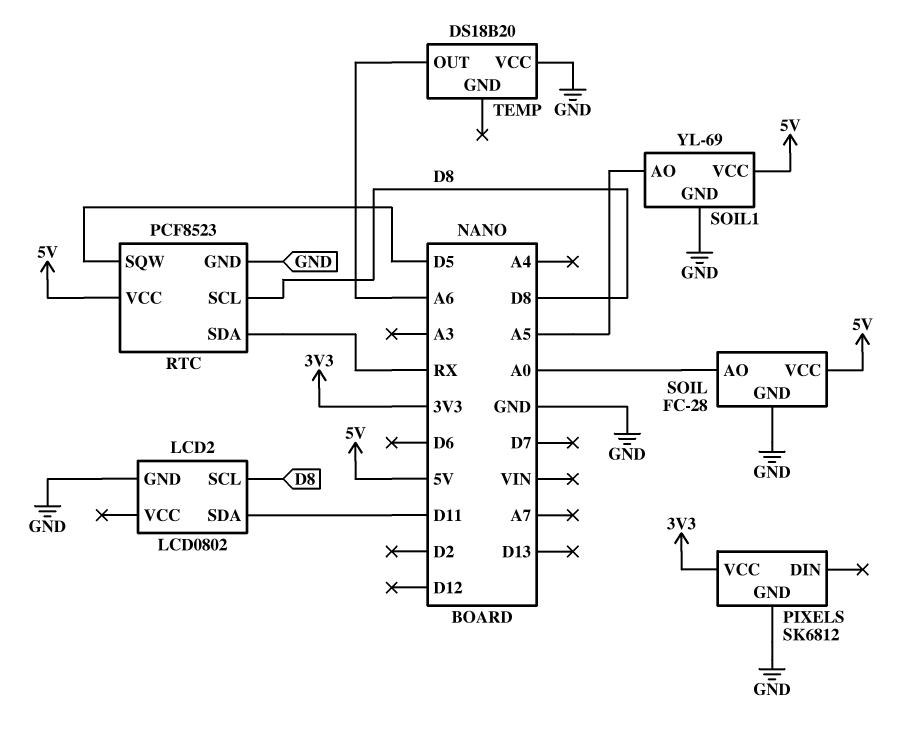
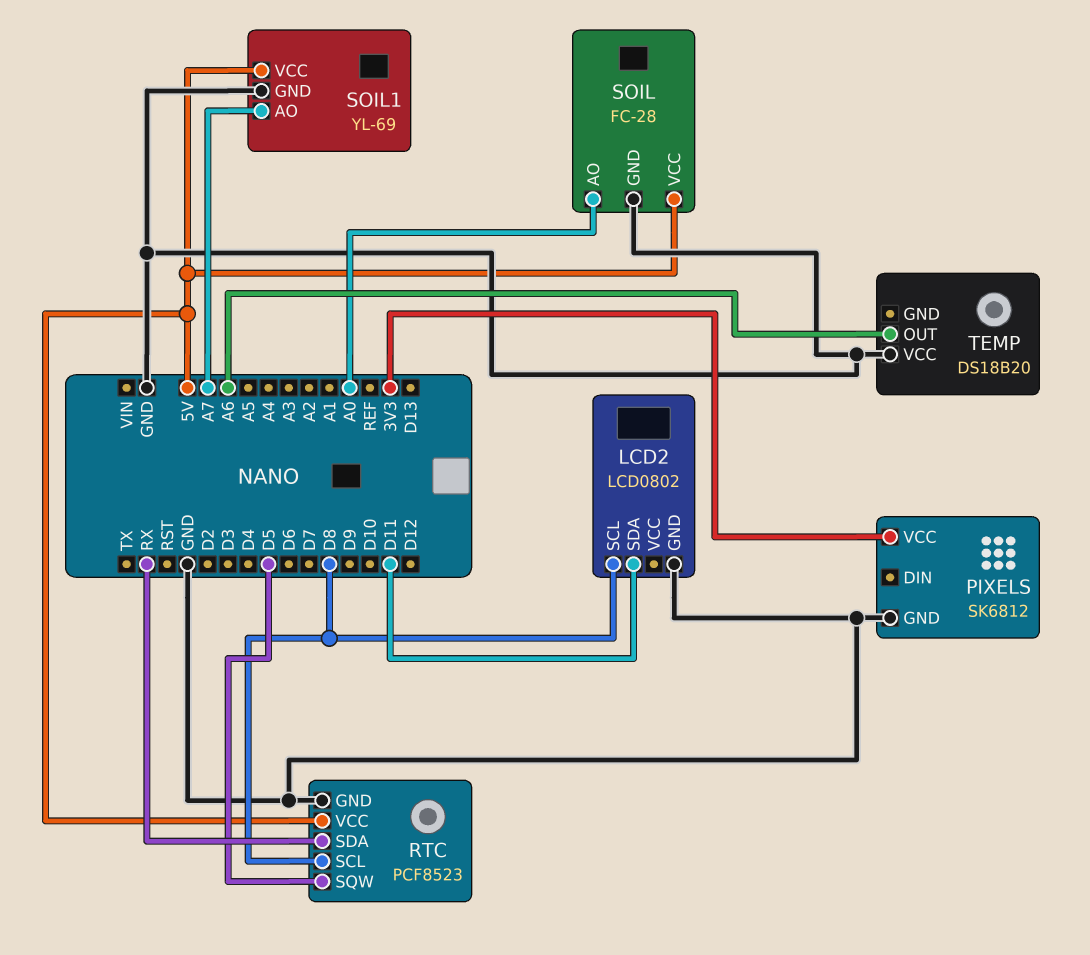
SOIL1 pin AO: A5 -> A7

